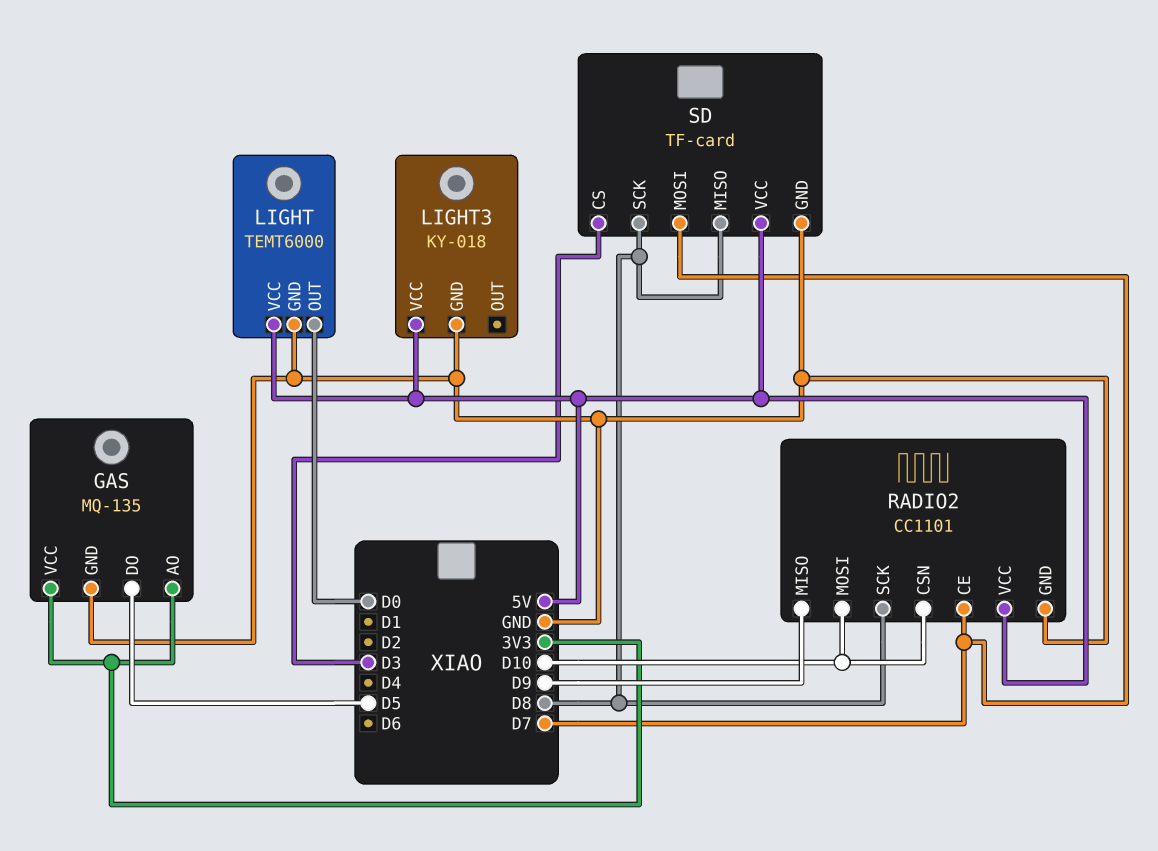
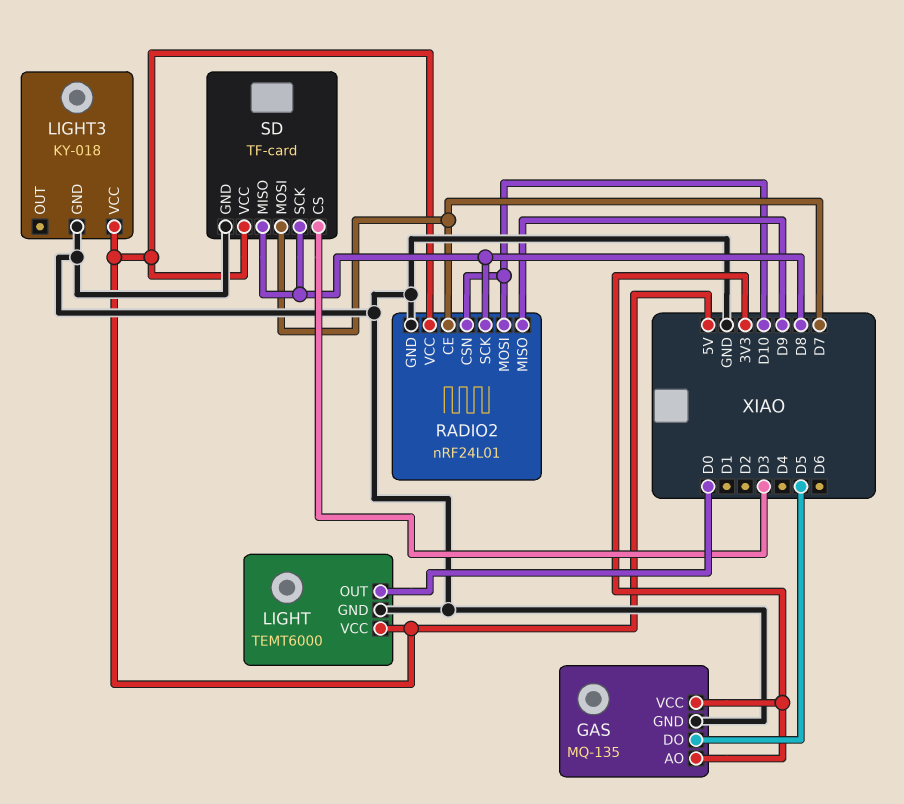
RADIO2: CC1101 -> nRF24L01

